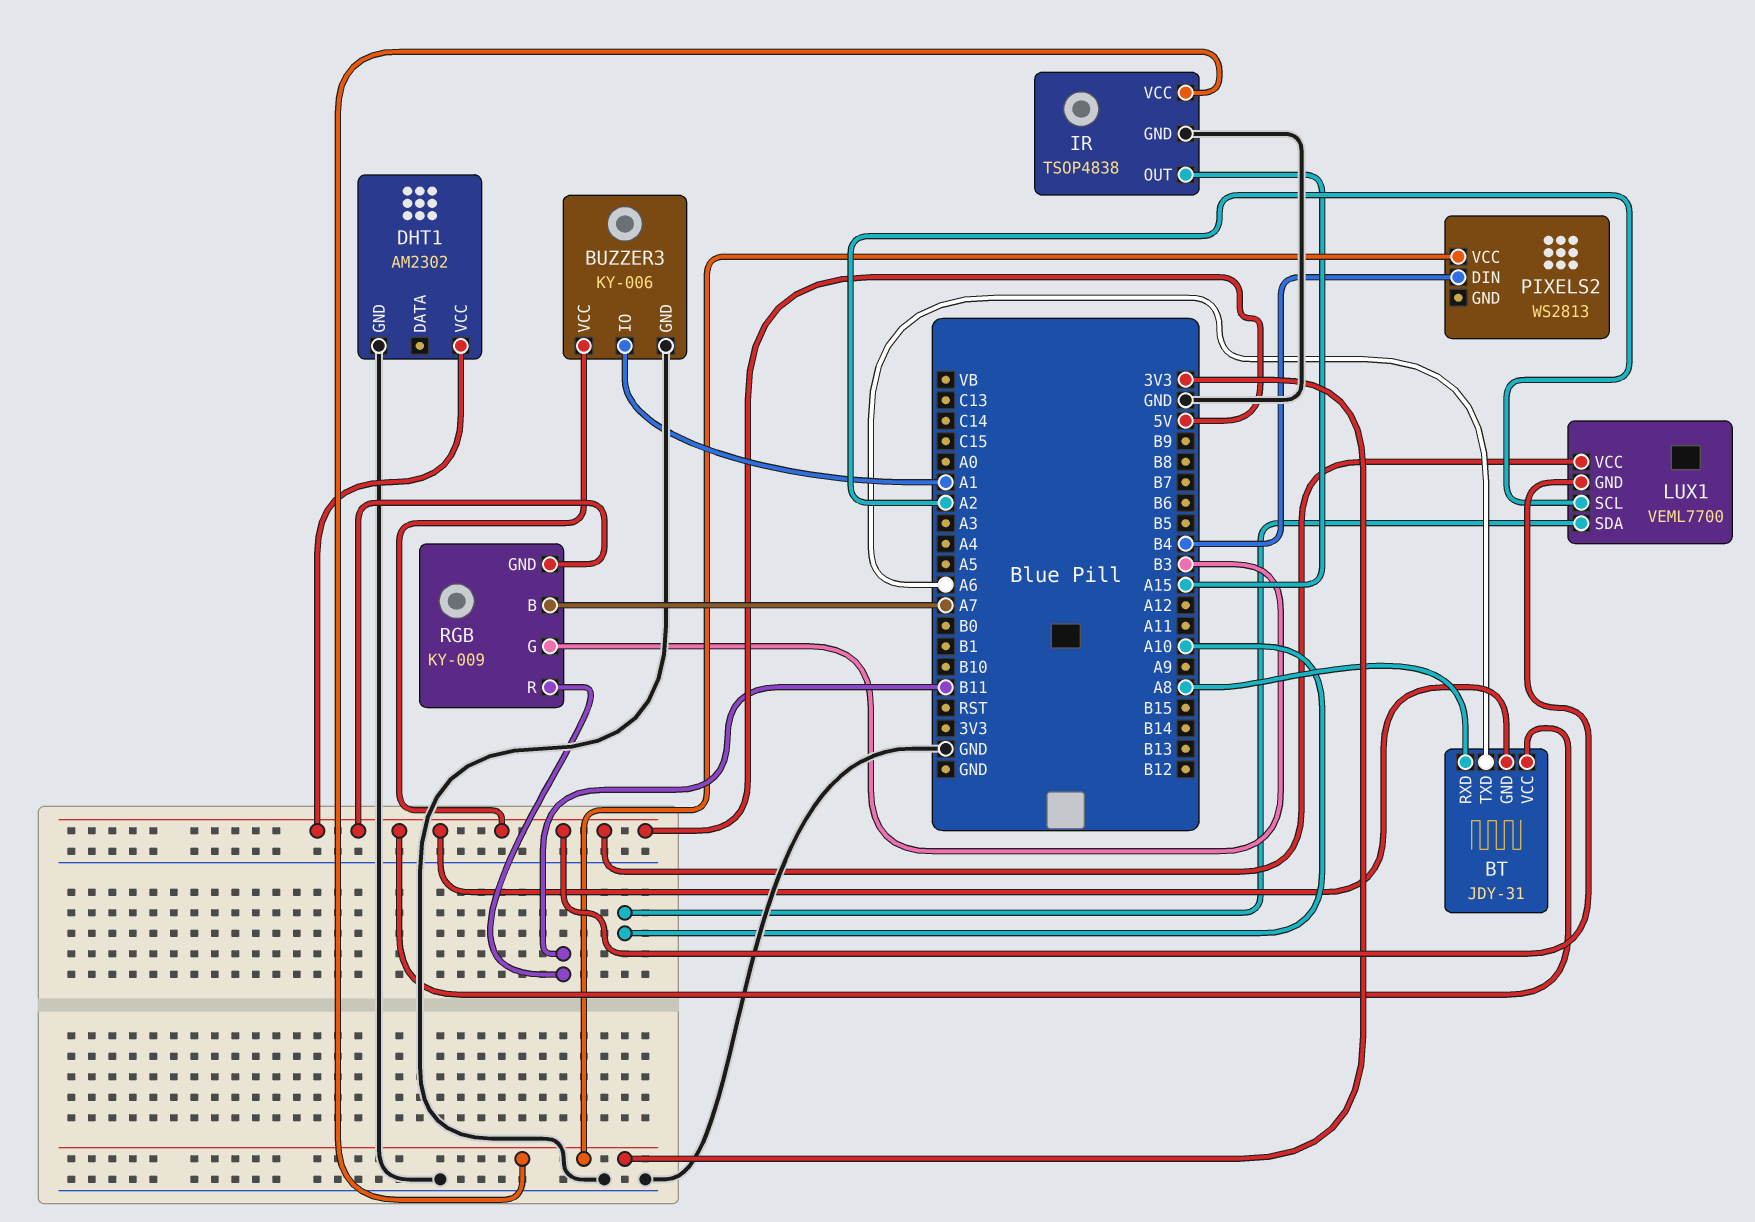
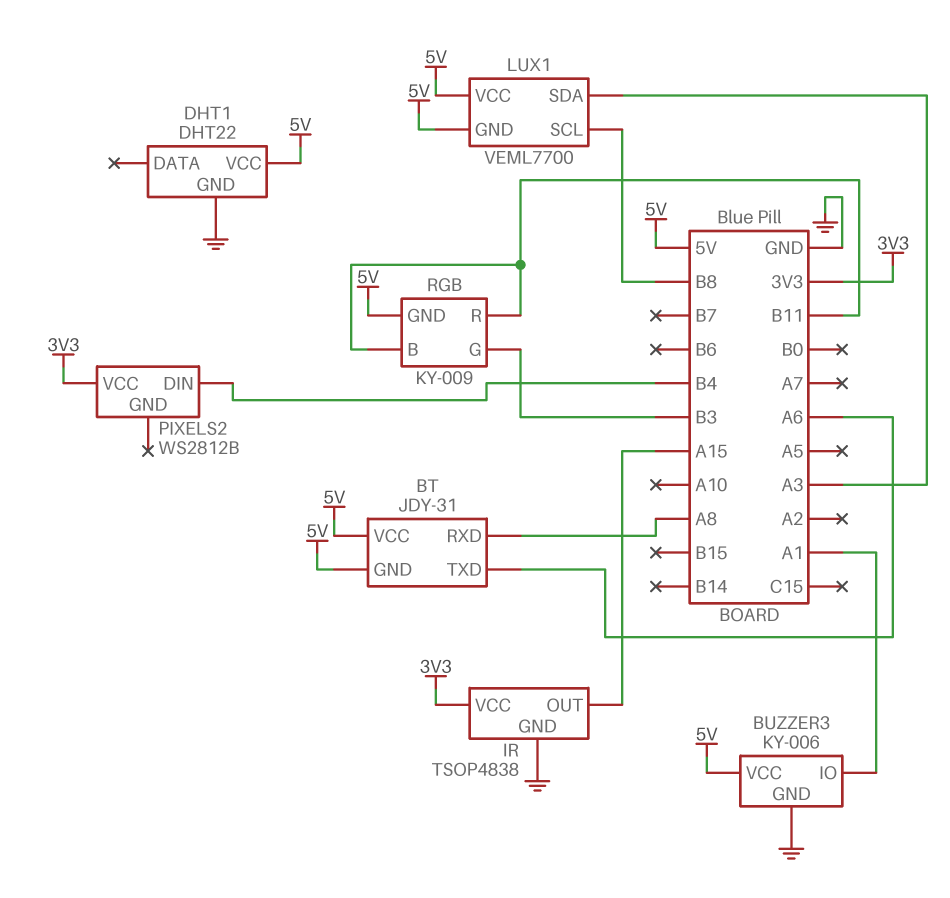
DHT1: AM2302 -> DHT22
LUX1 pin SCL: A2 -> B8
LUX1 pin SDA: A10 -> A3
PIXELS2: WS2813 -> WS2812B
RGB pin B: A7 -> B11

